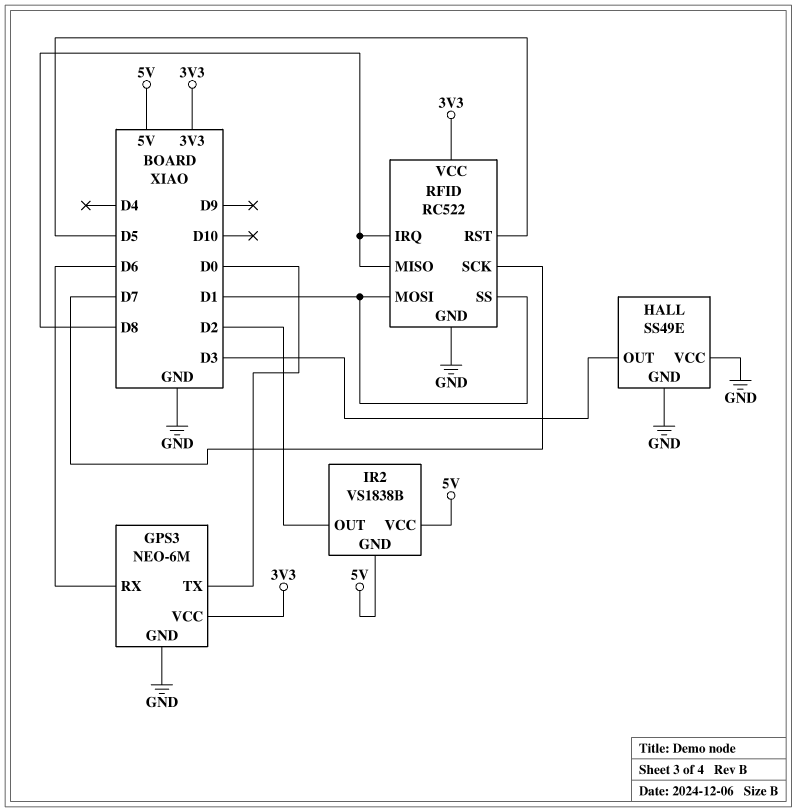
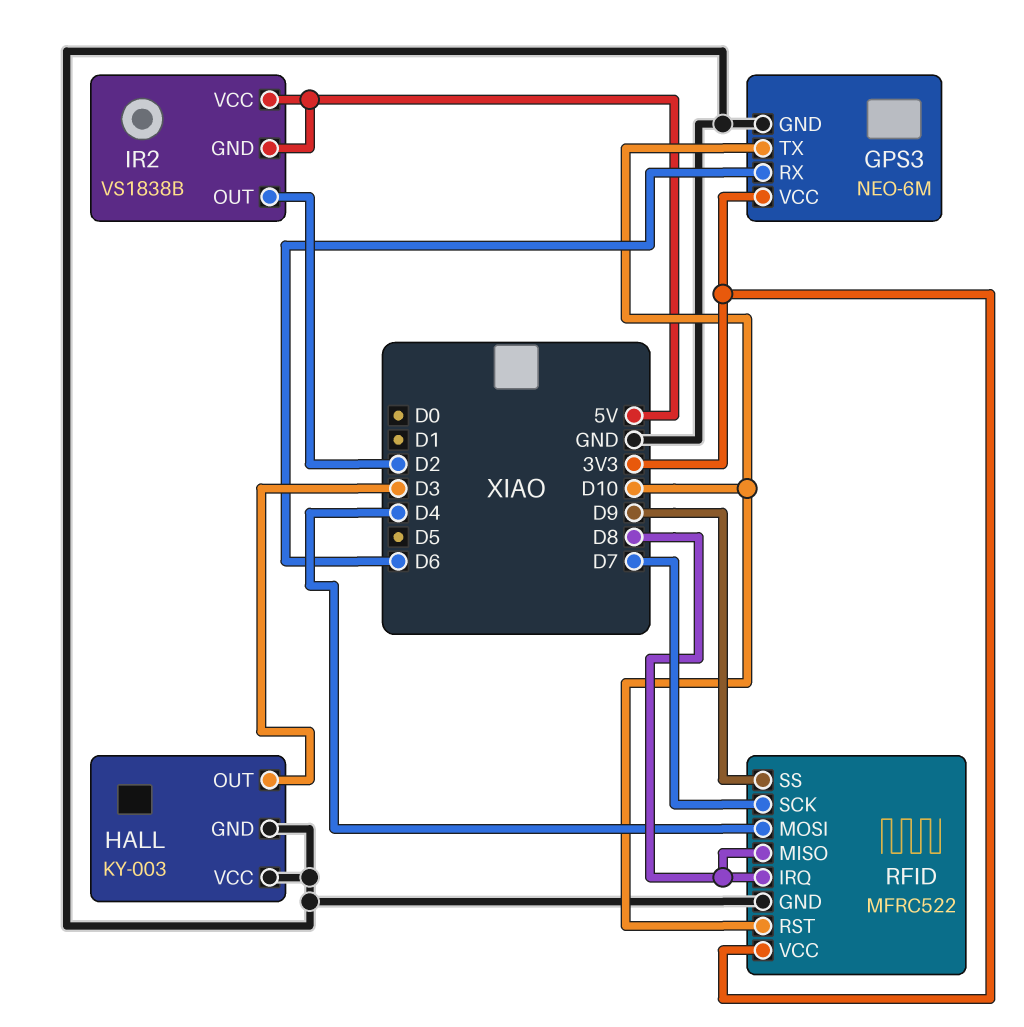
GPS3 pin TX: D0 -> D10
HALL: SS49E -> KY-003
RFID: RC522 -> MFRC522
RFID pin MOSI: D1 -> D4
RFID pin RST: D5 -> D10
RFID pin SS: D1 -> D9

